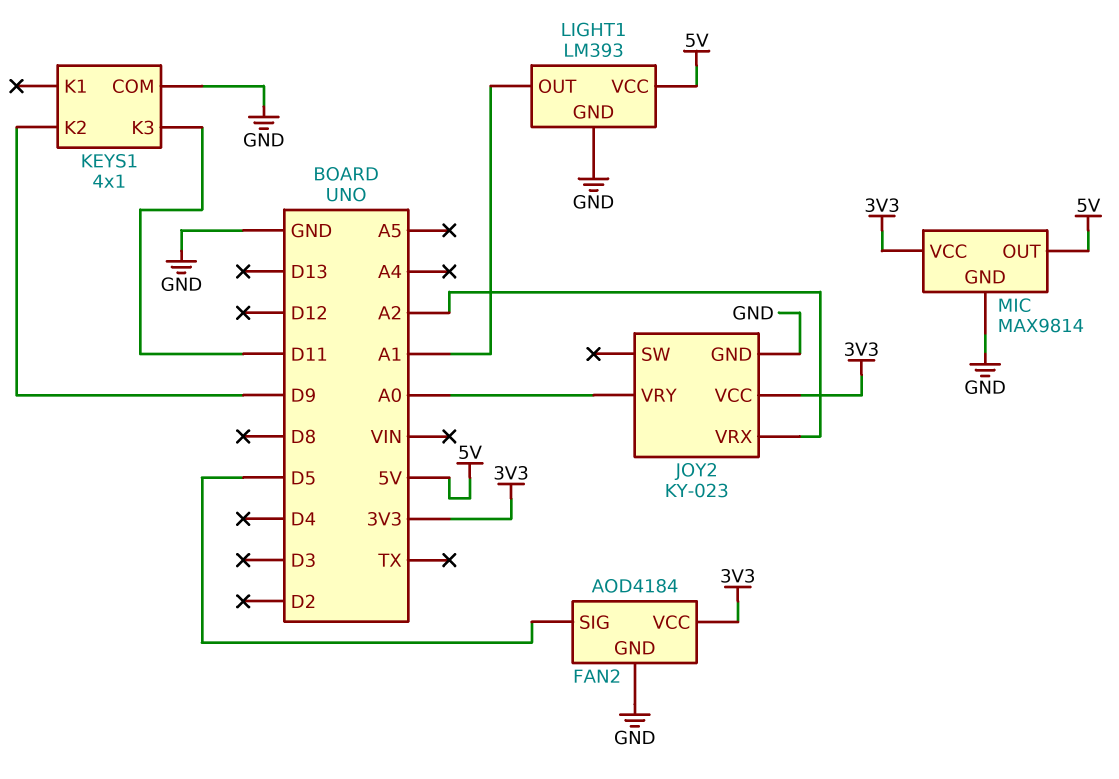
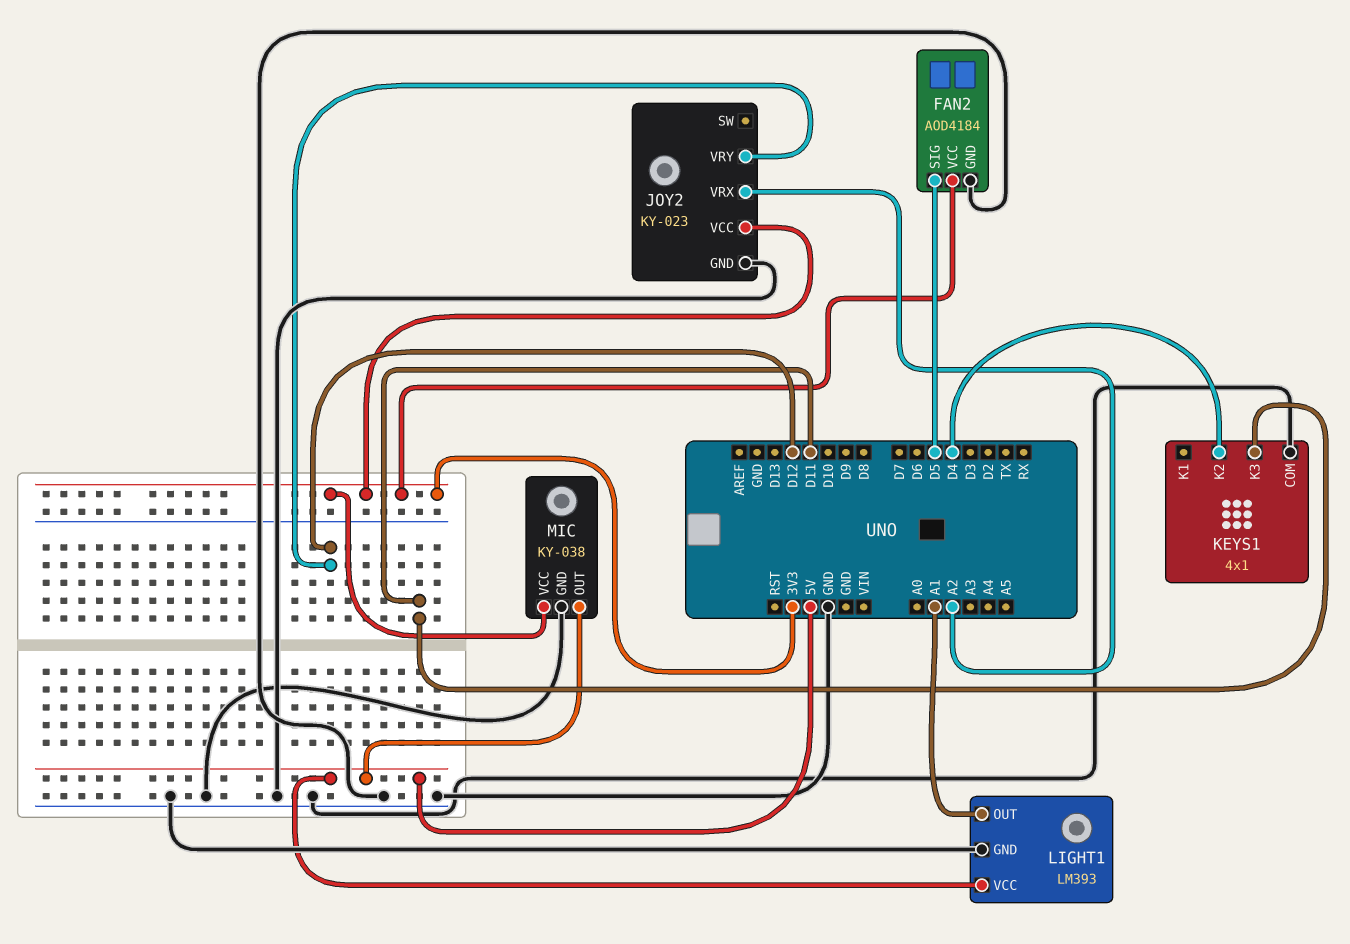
JOY2 pin VRY: A0 -> D12
KEYS1 pin K2: D9 -> D4
MIC: MAX9814 -> KY-038

